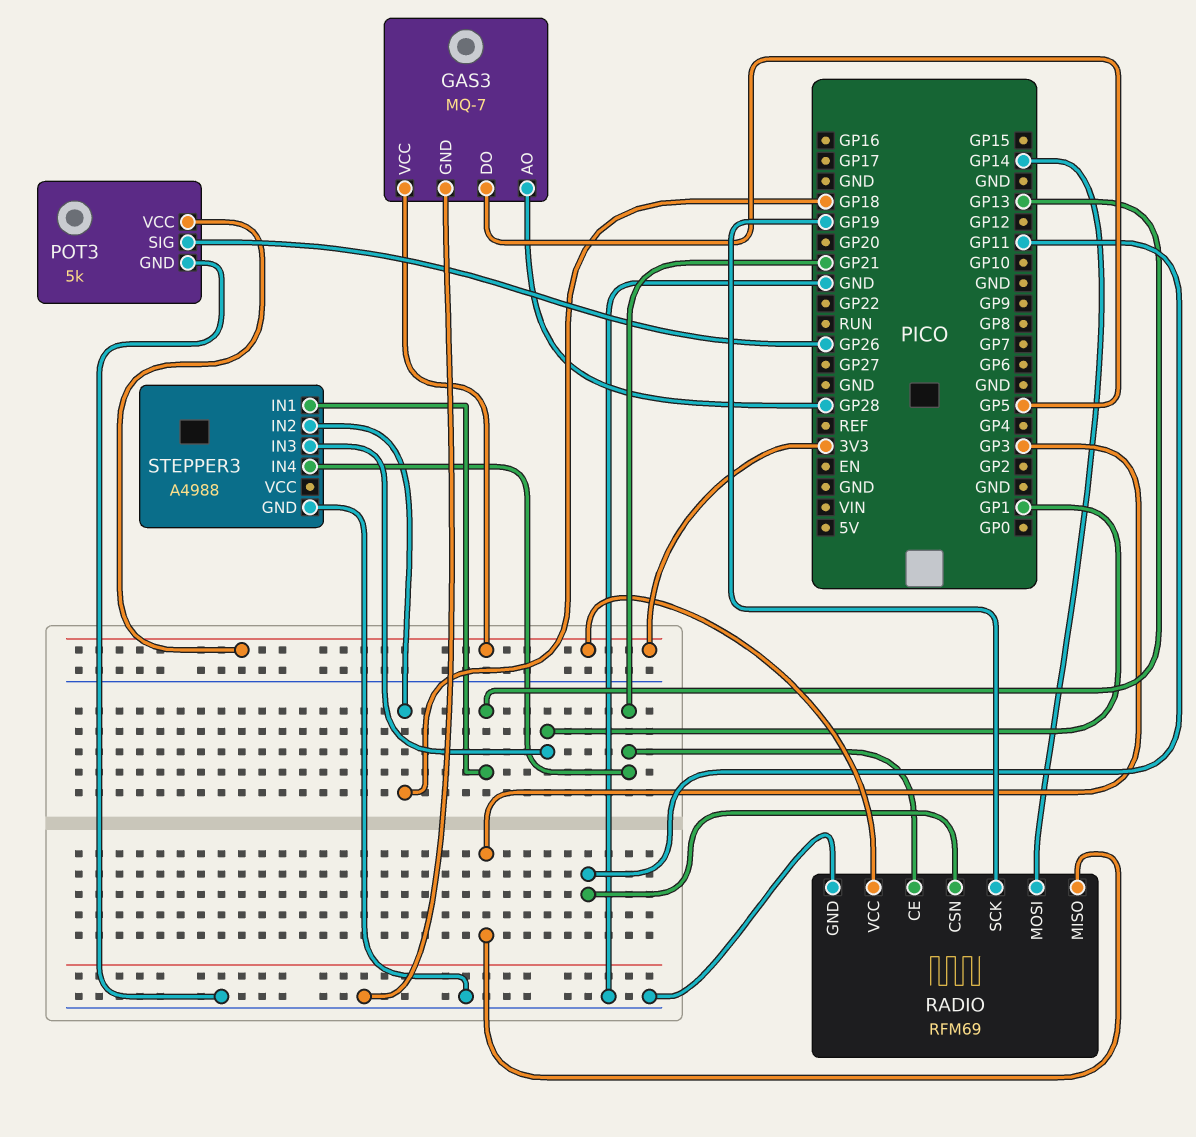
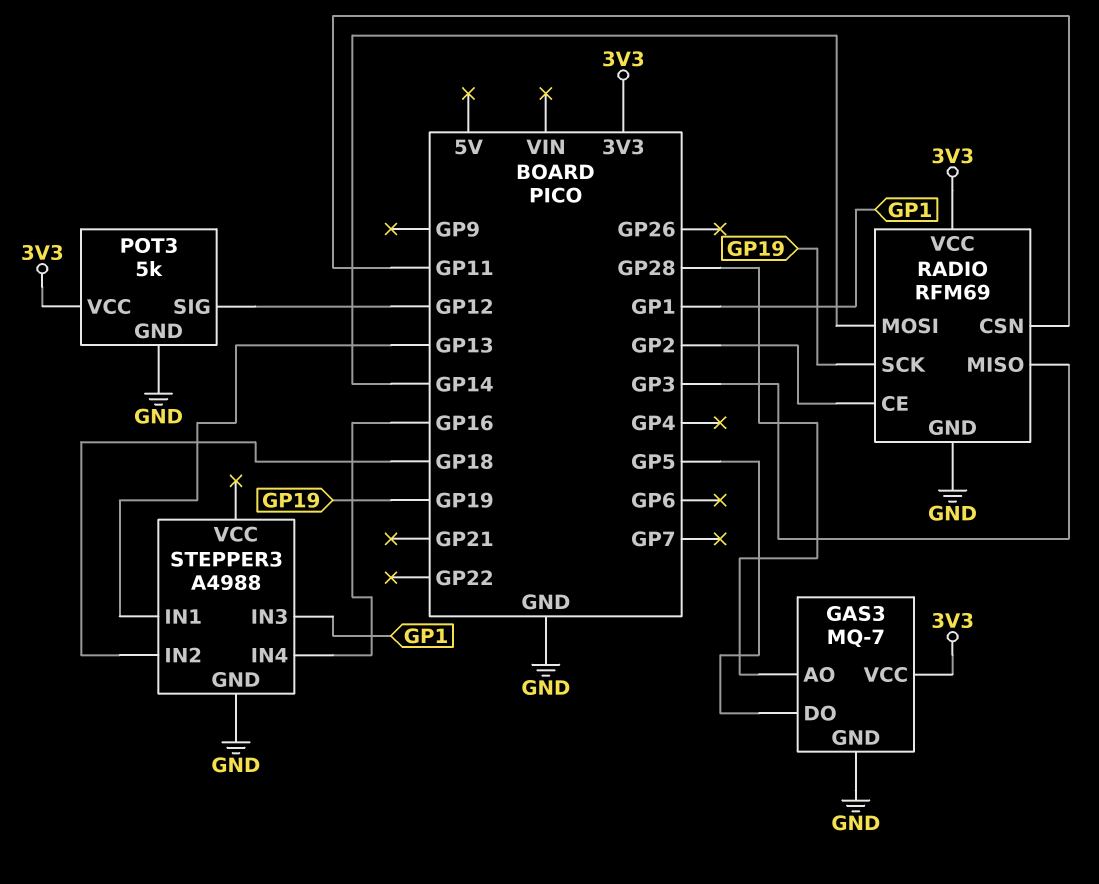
POT3 pin SIG: GP26 -> GP12
RADIO pin CE: GP21 -> GP2
STEPPER3 pin IN4: GP21 -> GP16

